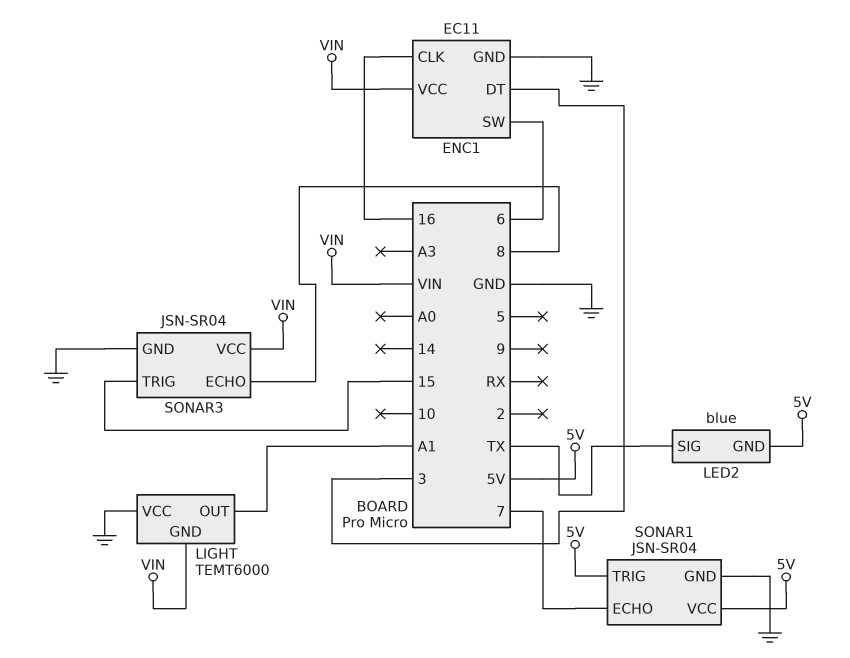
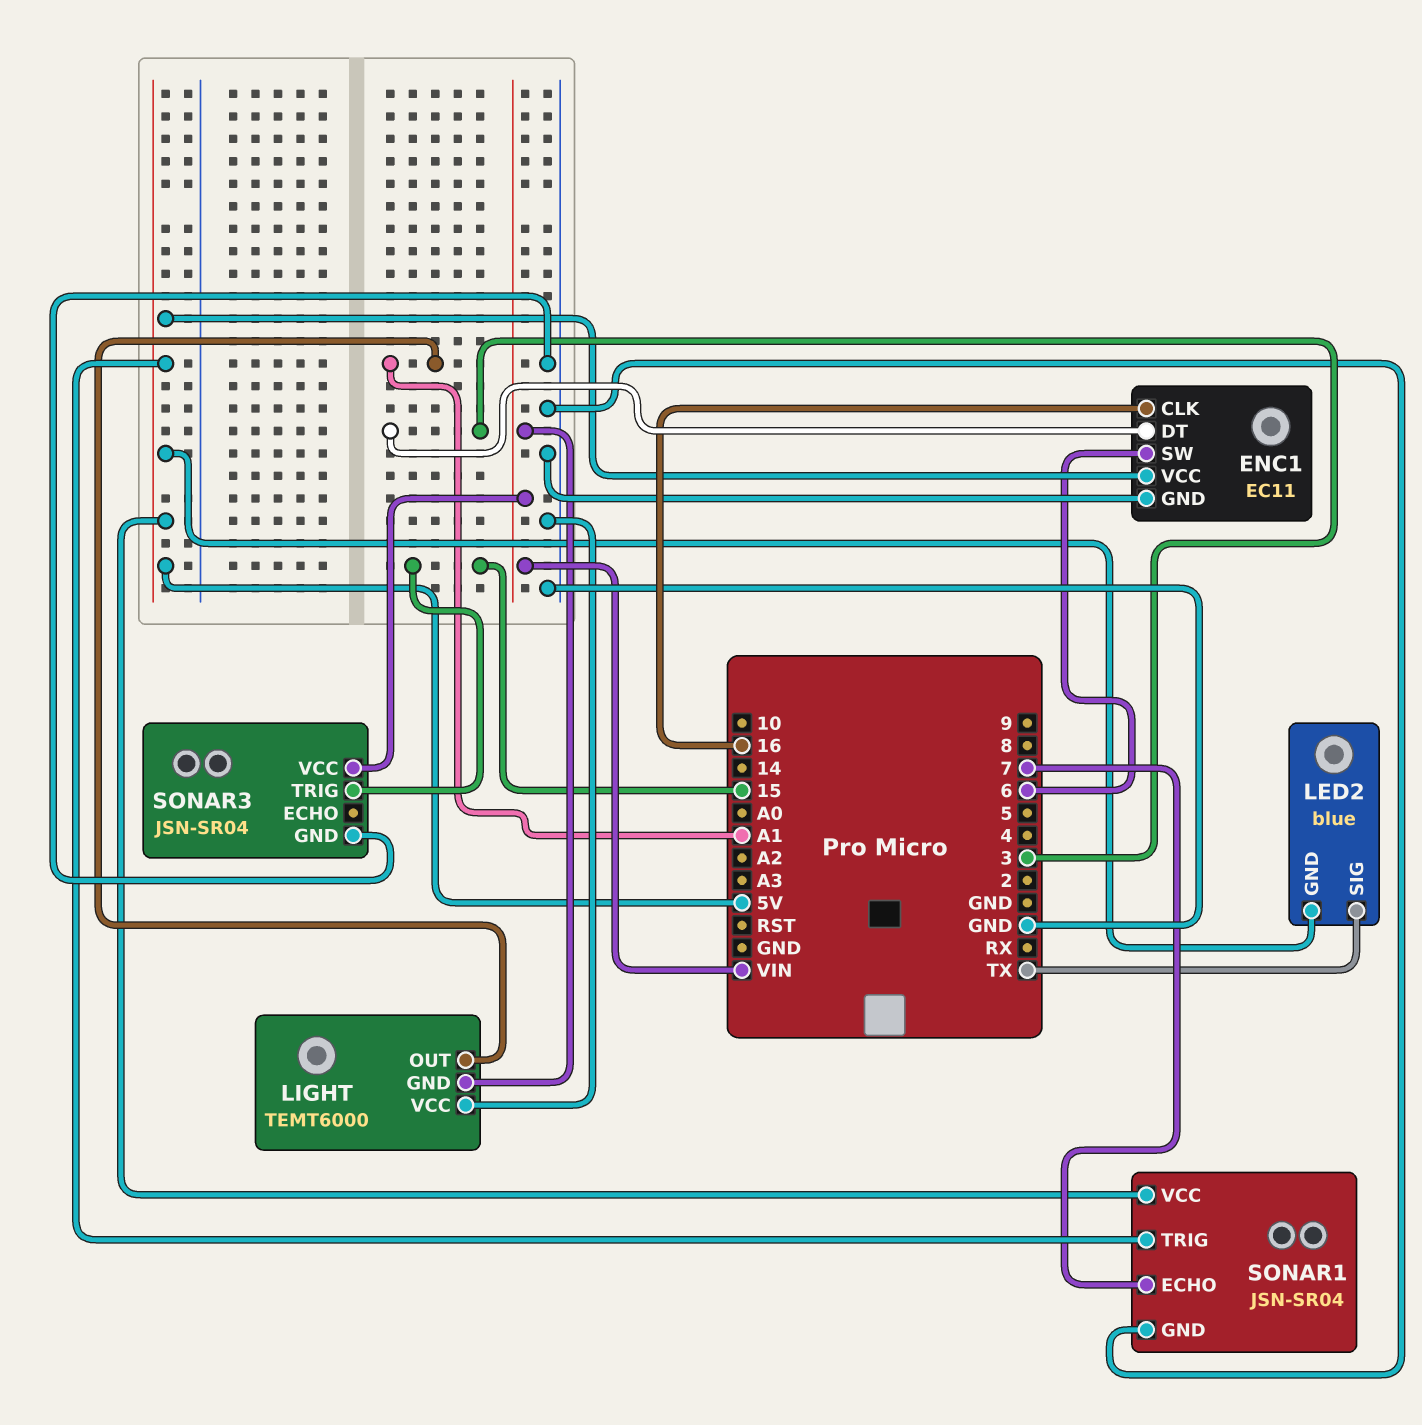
ENC1 pin VCC: VIN -> 5V
SONAR3 pin ECHO: 8 -> none

